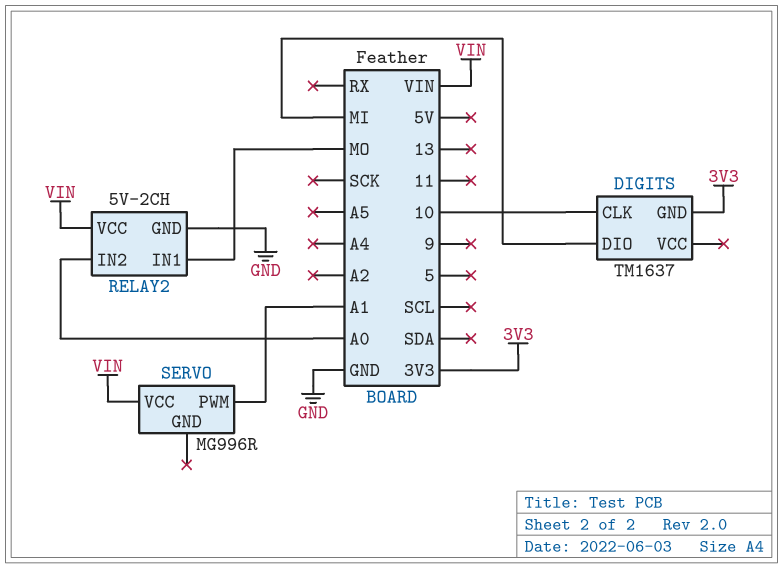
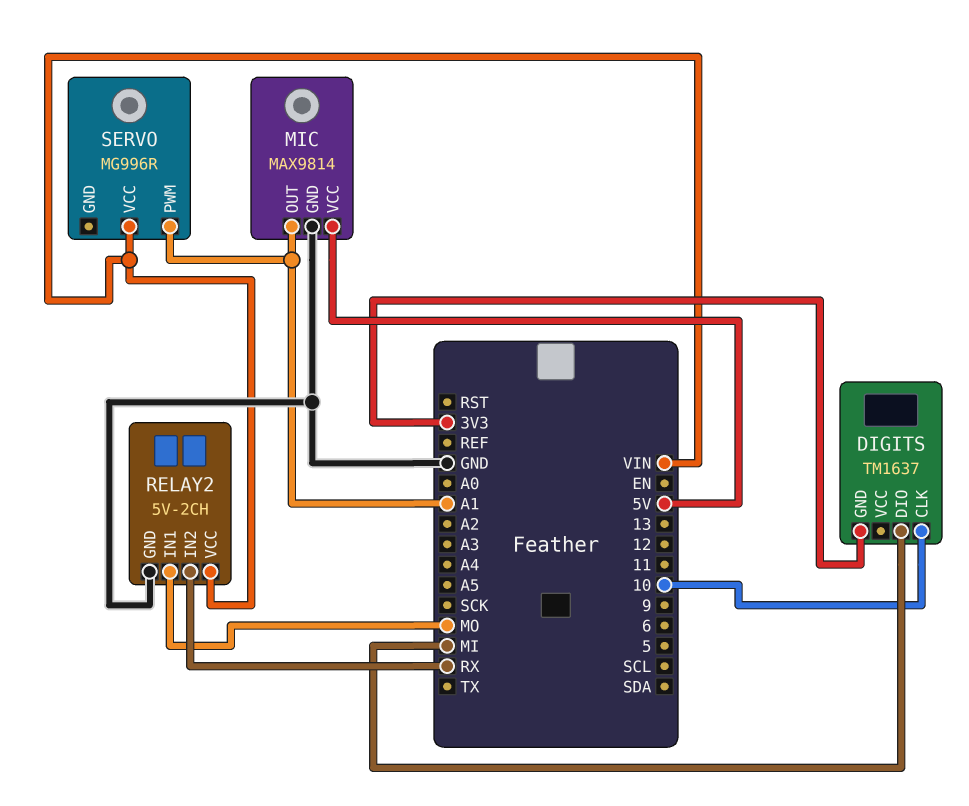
MIC: none -> MAX9814
MIC pin GND: none -> GND
MIC pin OUT: none -> A1
MIC pin VCC: none -> 5V
RELAY2 pin IN2: A0 -> RX

